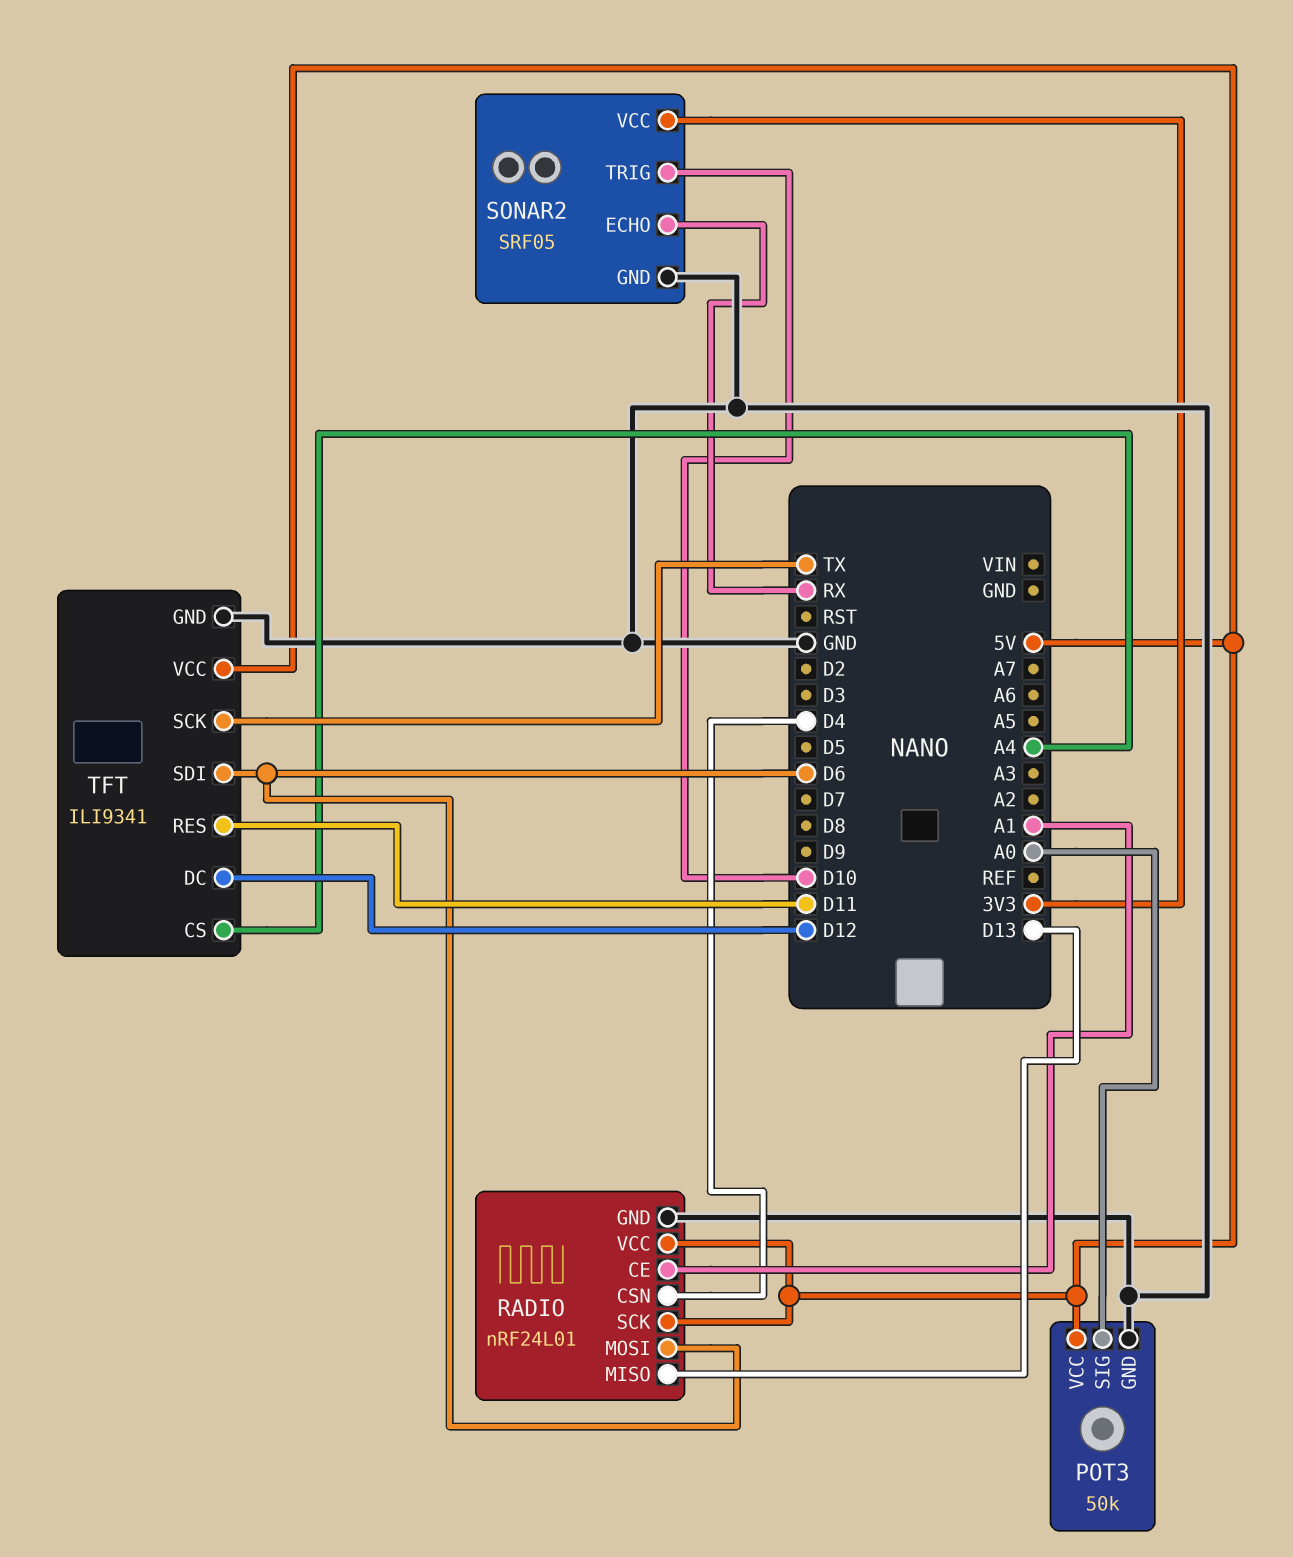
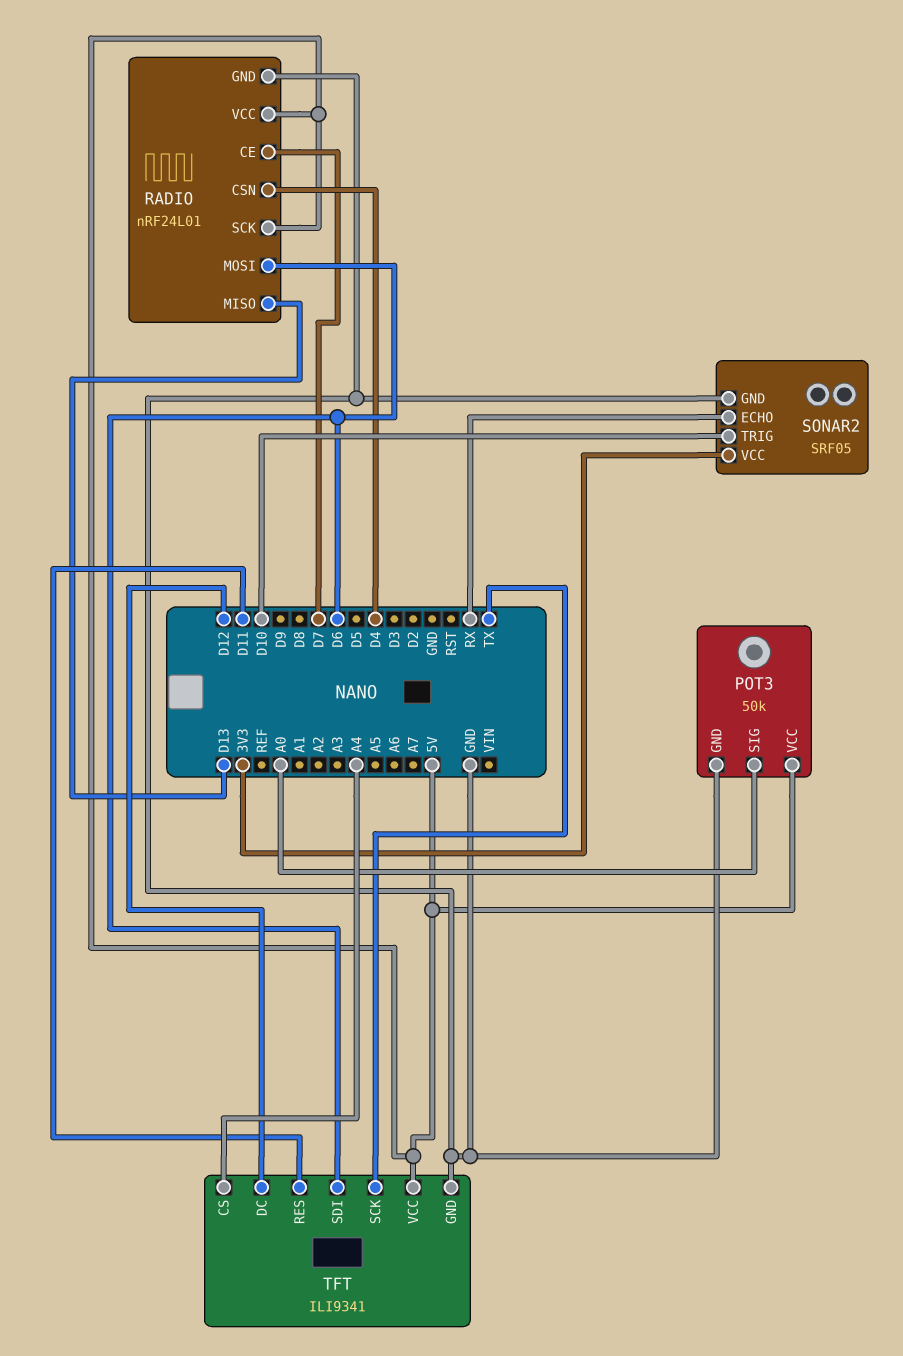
RADIO pin CE: A1 -> D7

